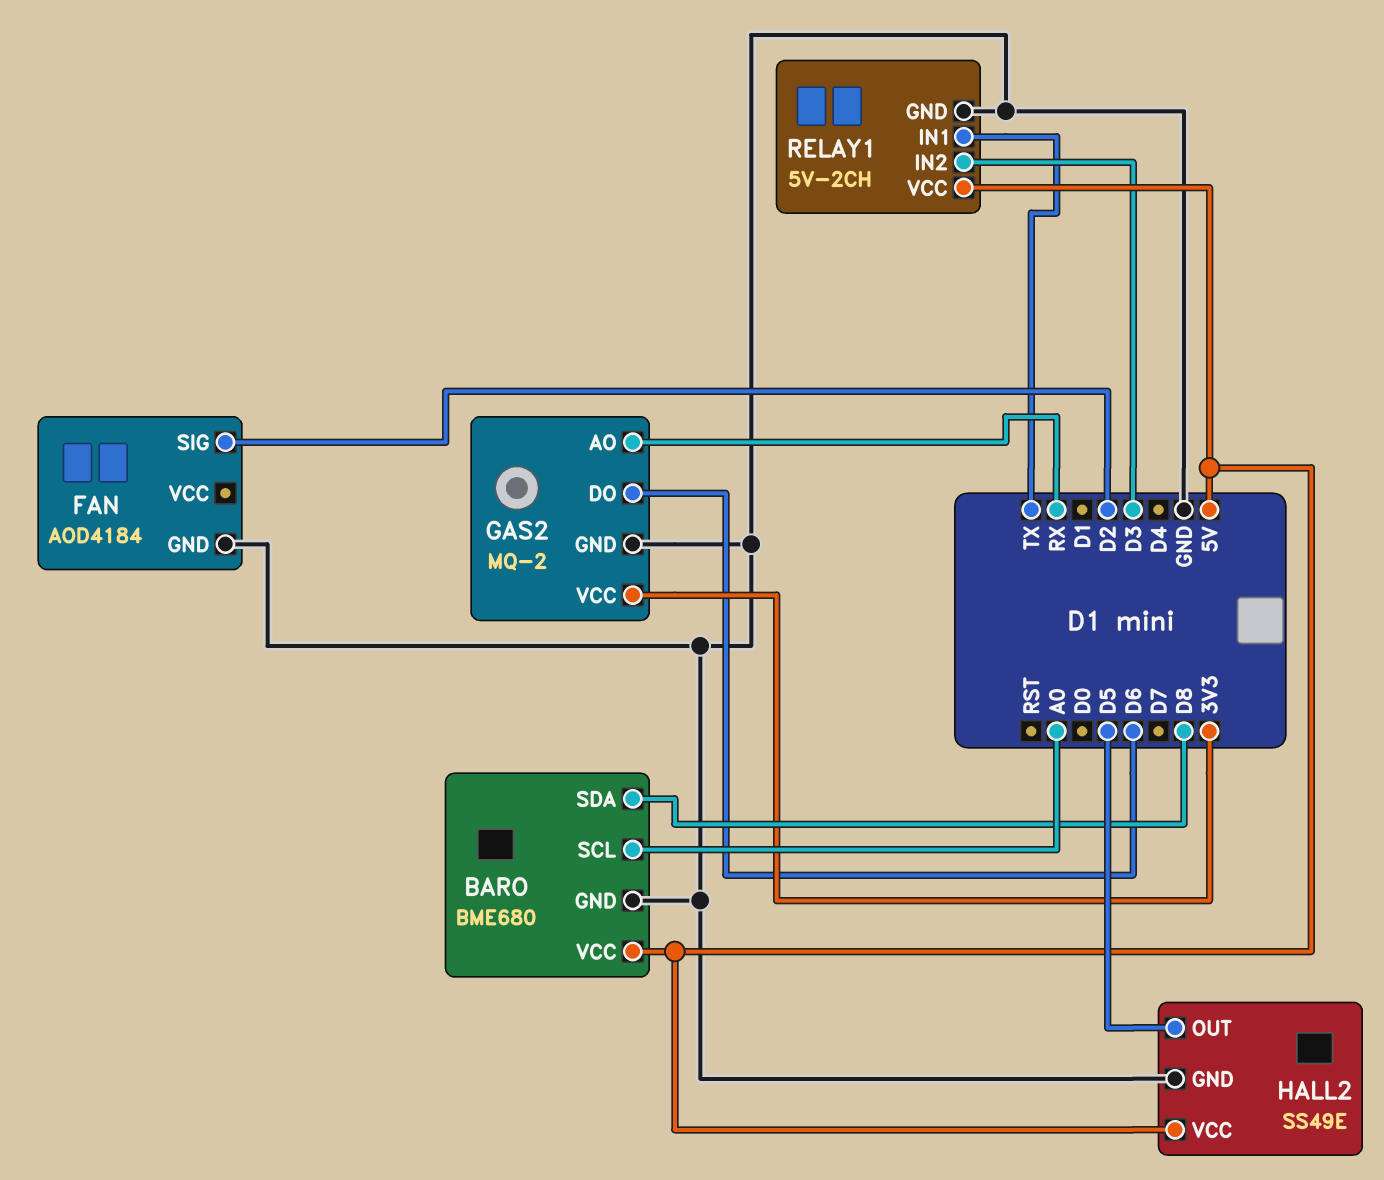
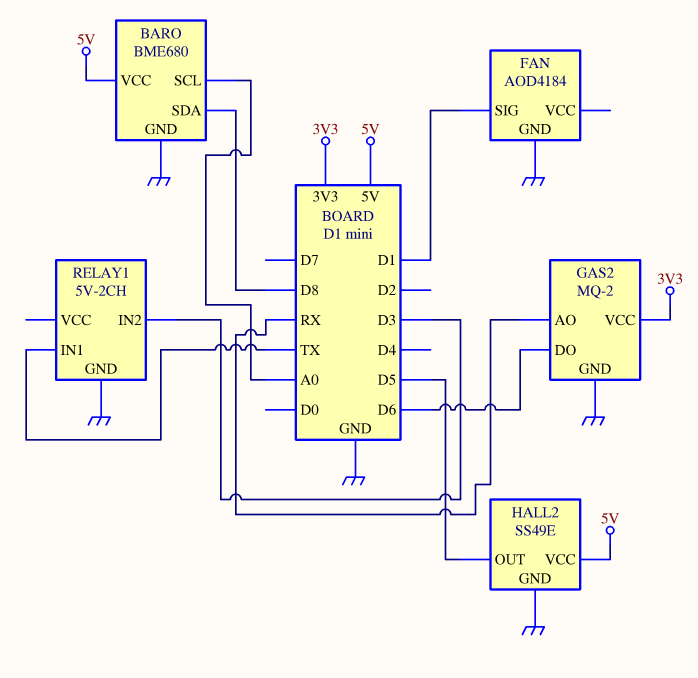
FAN pin SIG: D2 -> D1
RELAY1 pin VCC: 5V -> none

